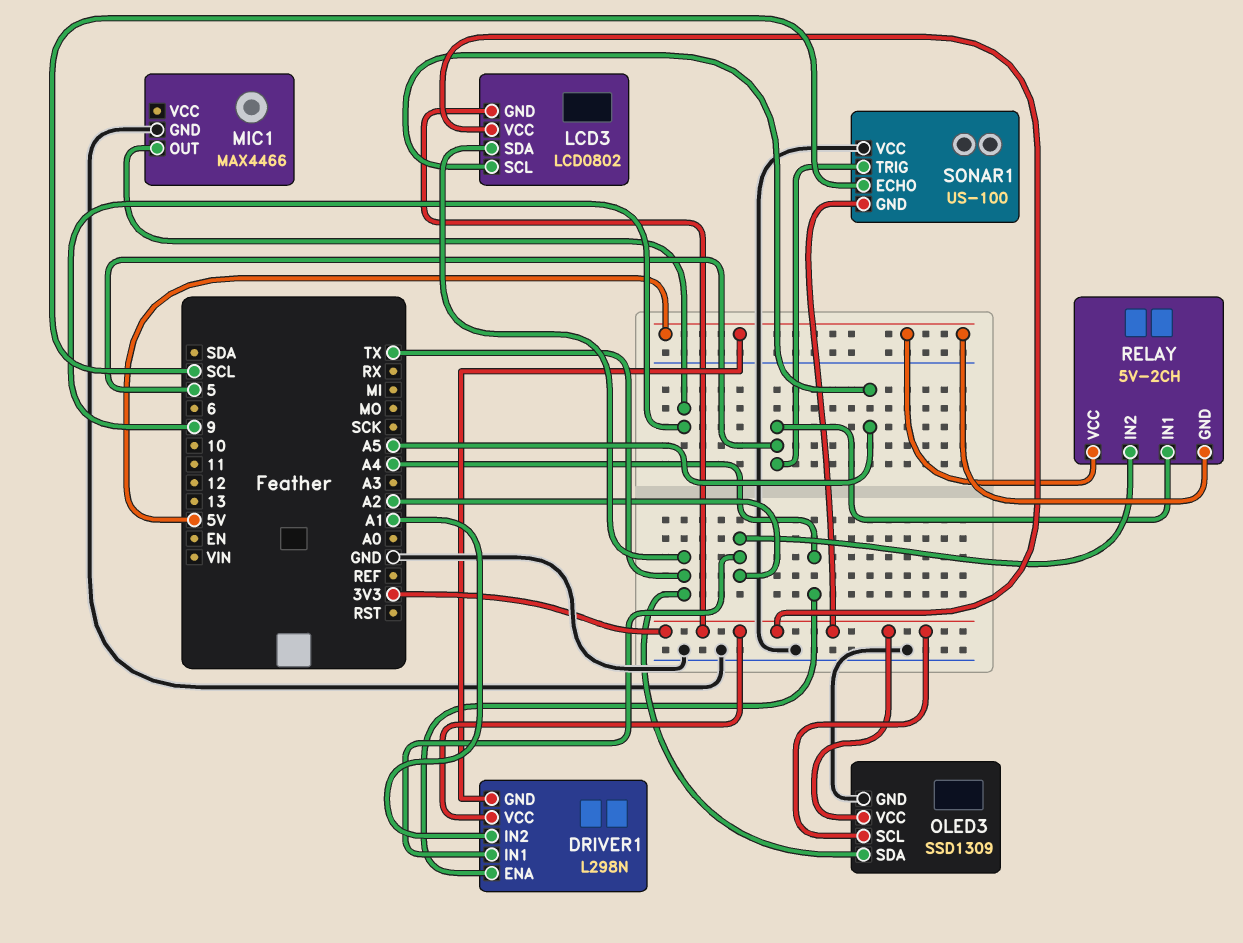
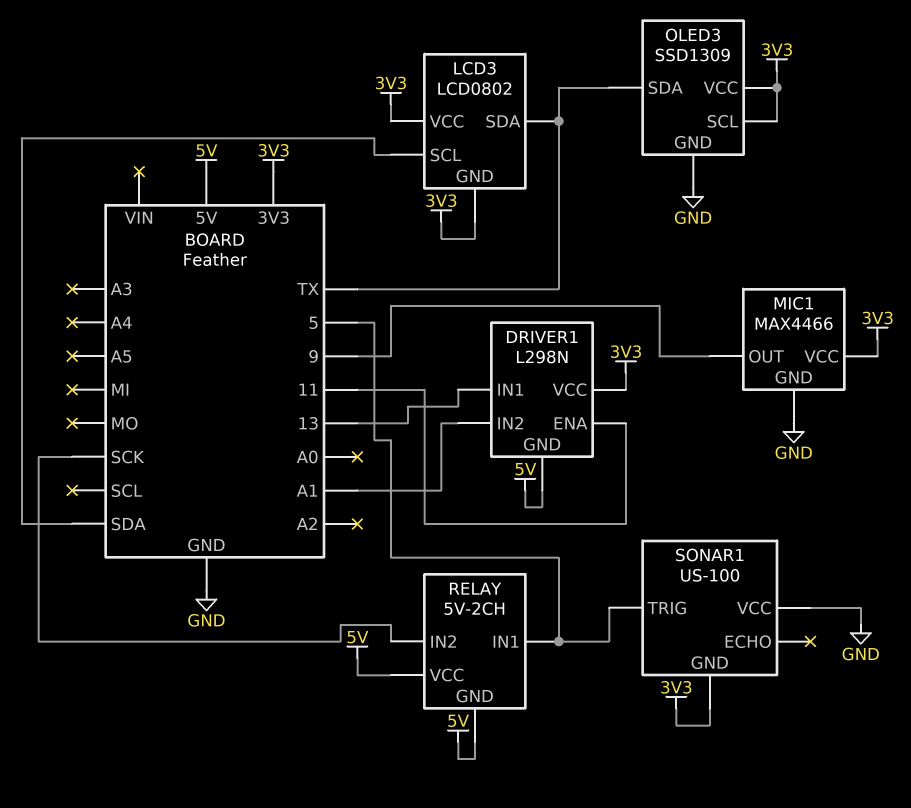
DRIVER1 pin ENA: A4 -> 11
DRIVER1 pin IN1: A2 -> 13
LCD3 pin SCL: A5 -> SDA
MIC1 pin VCC: none -> 3V3
RELAY pin IN2: A2 -> SCK
SONAR1 pin ECHO: SCL -> none

